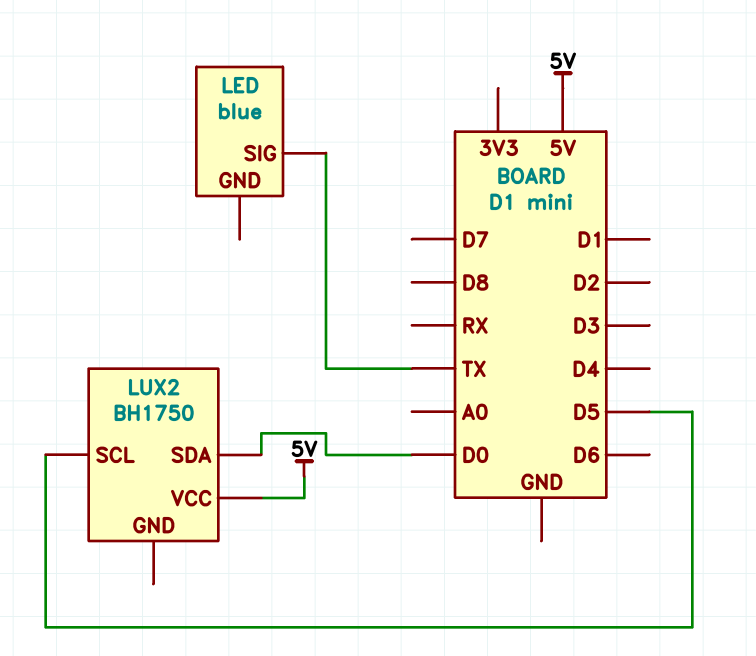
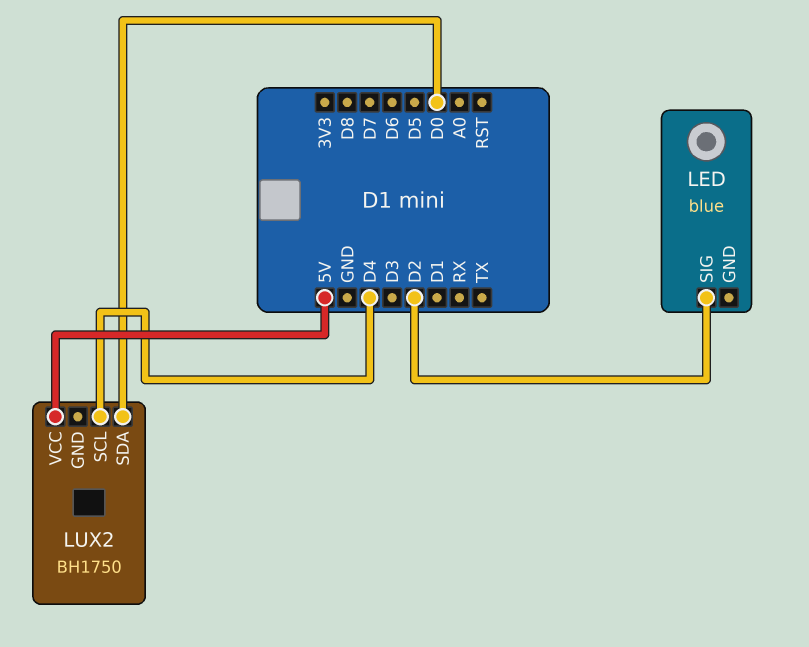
LED pin SIG: TX -> D2
LUX2 pin SCL: D5 -> D4

